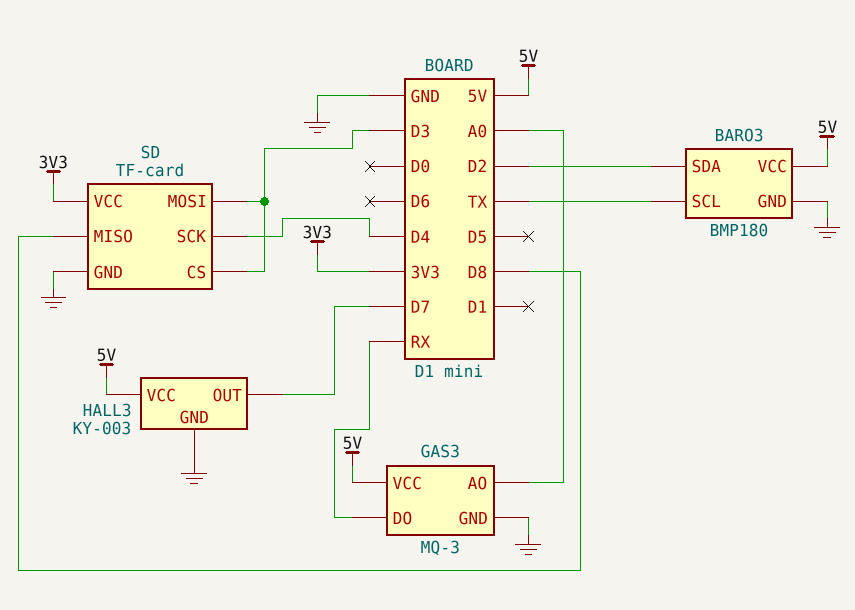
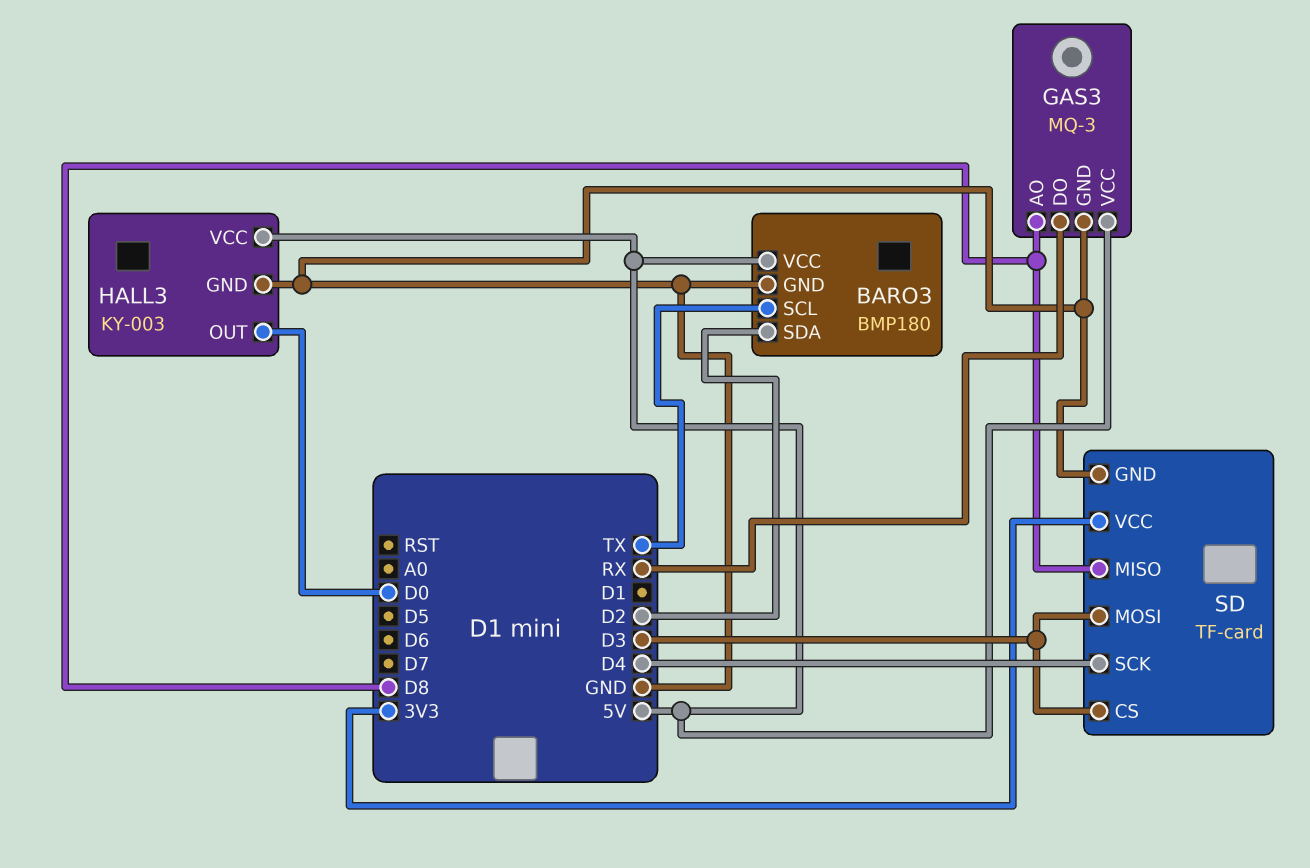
GAS3 pin AO: A0 -> D8
HALL3 pin OUT: D7 -> D0

